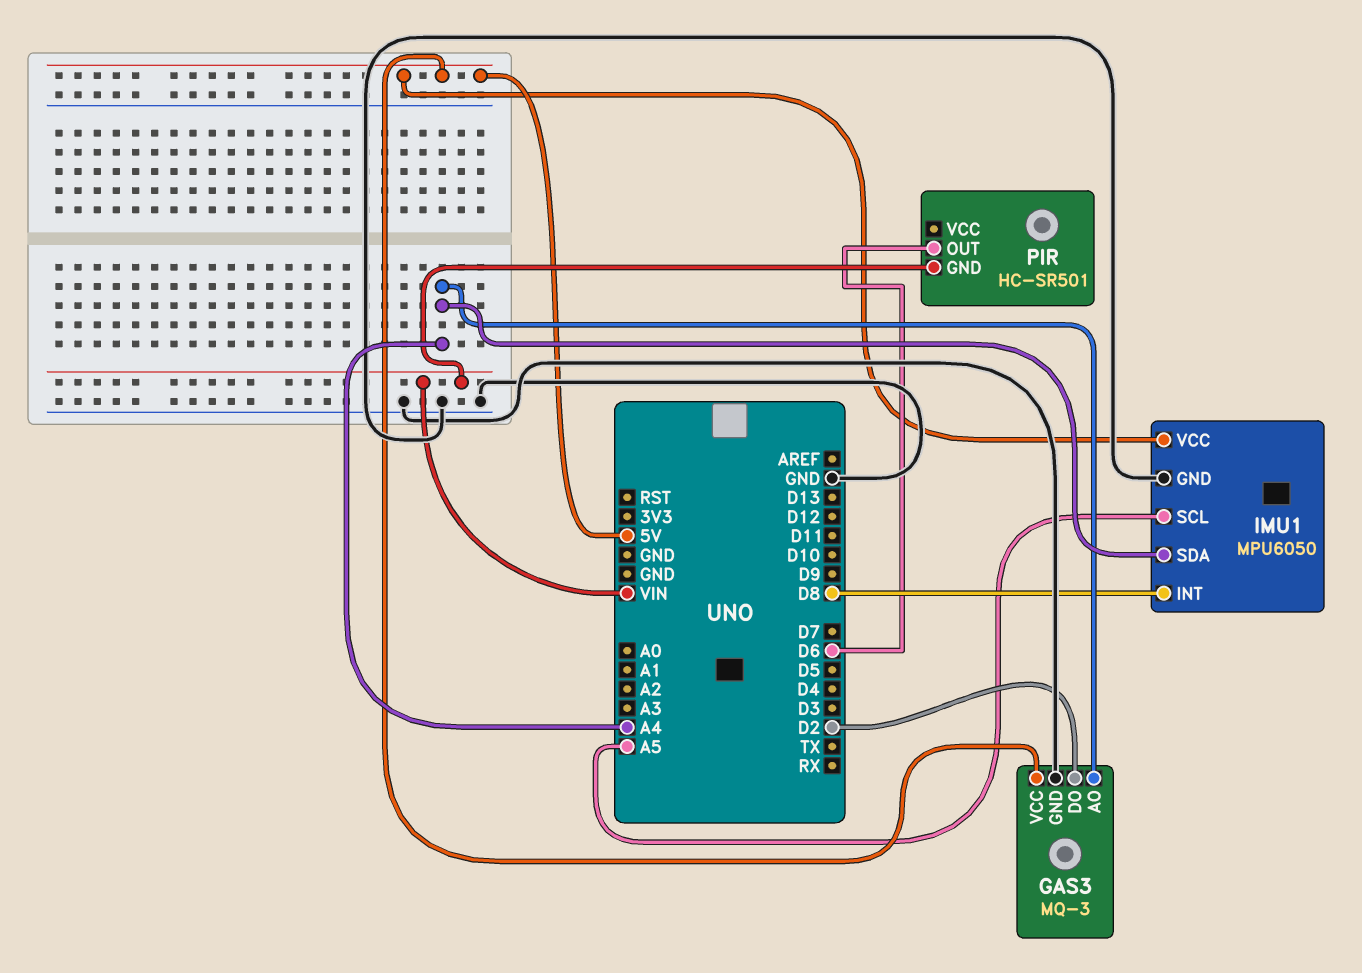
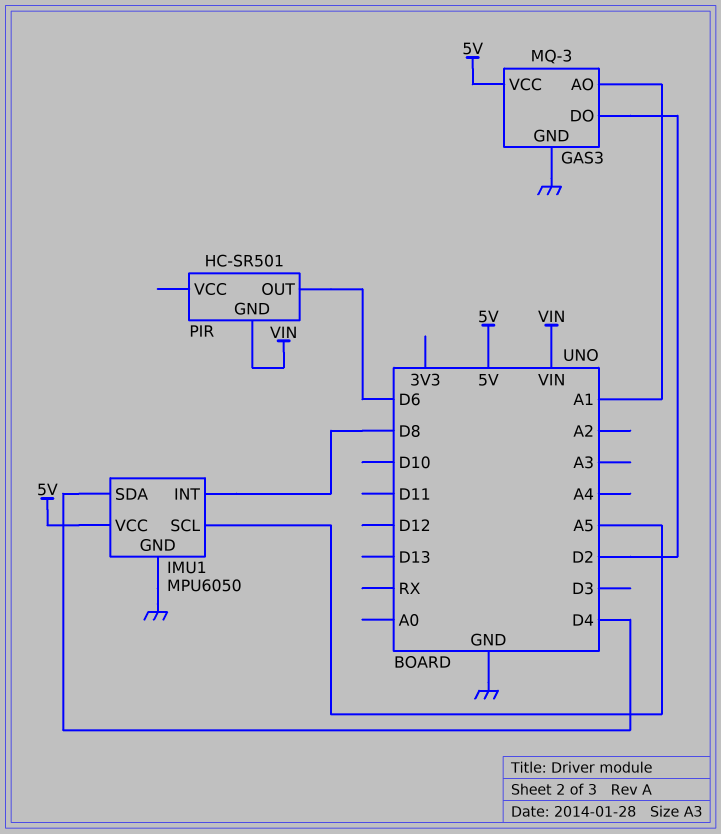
GAS3 pin AO: A4 -> A1
IMU1 pin SDA: A4 -> D4

